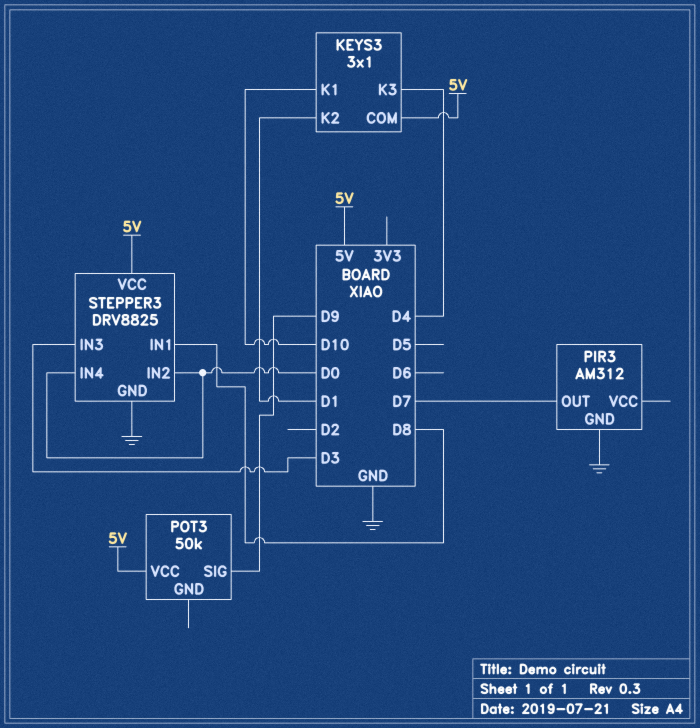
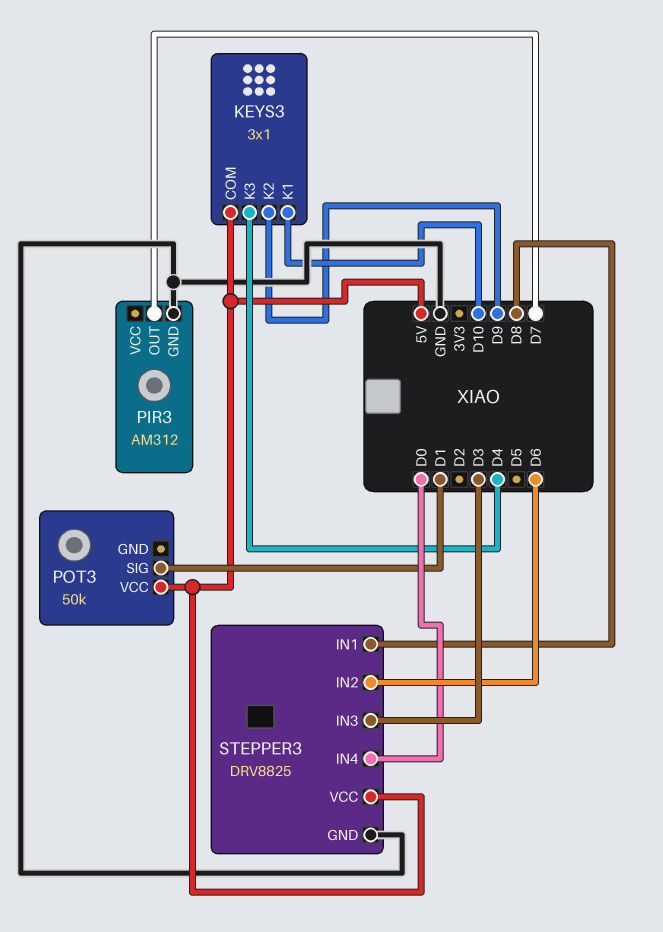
KEYS3 pin K2: D1 -> D9
POT3 pin SIG: D9 -> D1
STEPPER3 pin IN2: D0 -> D6

